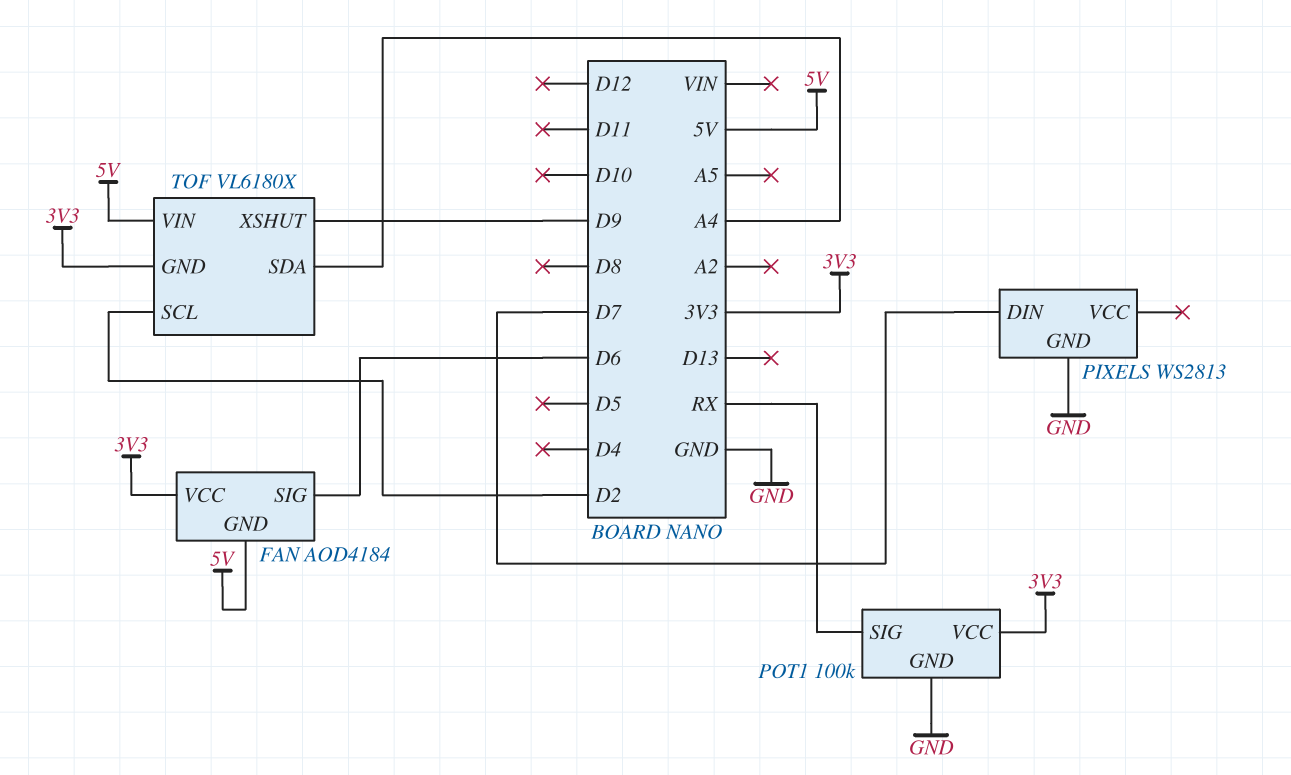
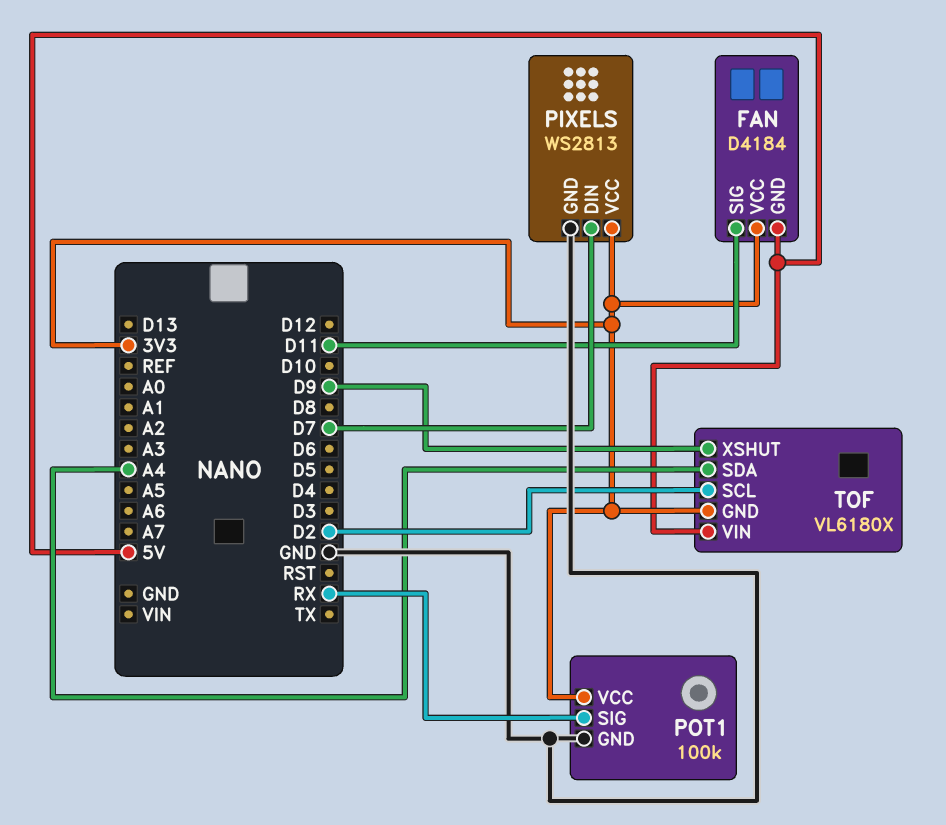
FAN: AOD4184 -> D4184
FAN pin SIG: D6 -> D11
PIXELS pin VCC: none -> 3V3

